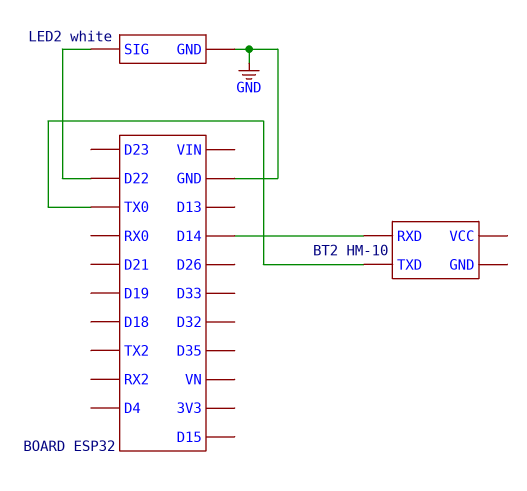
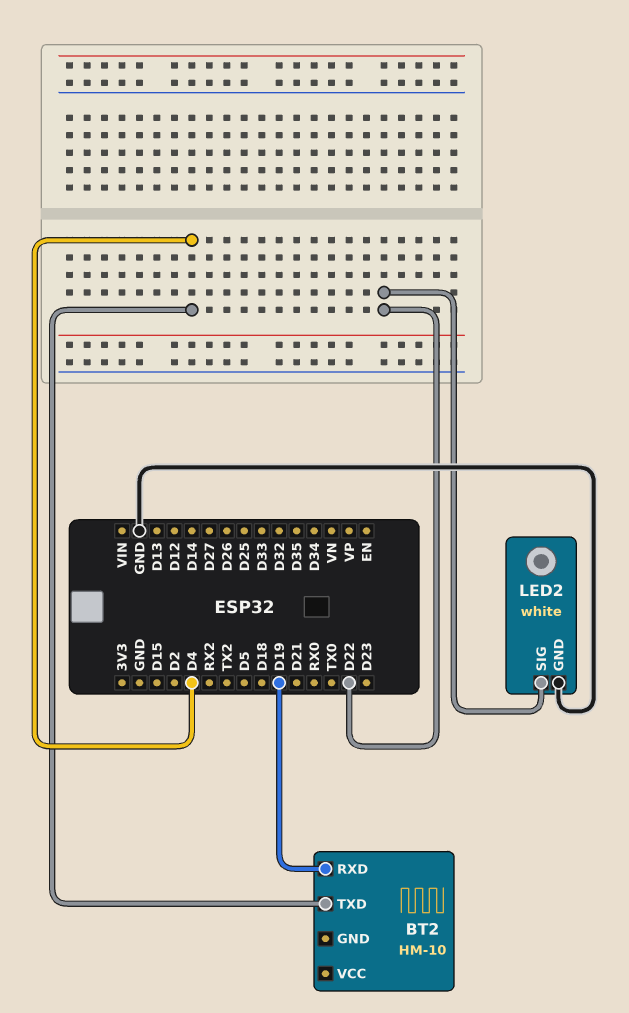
BT2 pin RXD: D14 -> D19
BT2 pin TXD: TX0 -> D4

